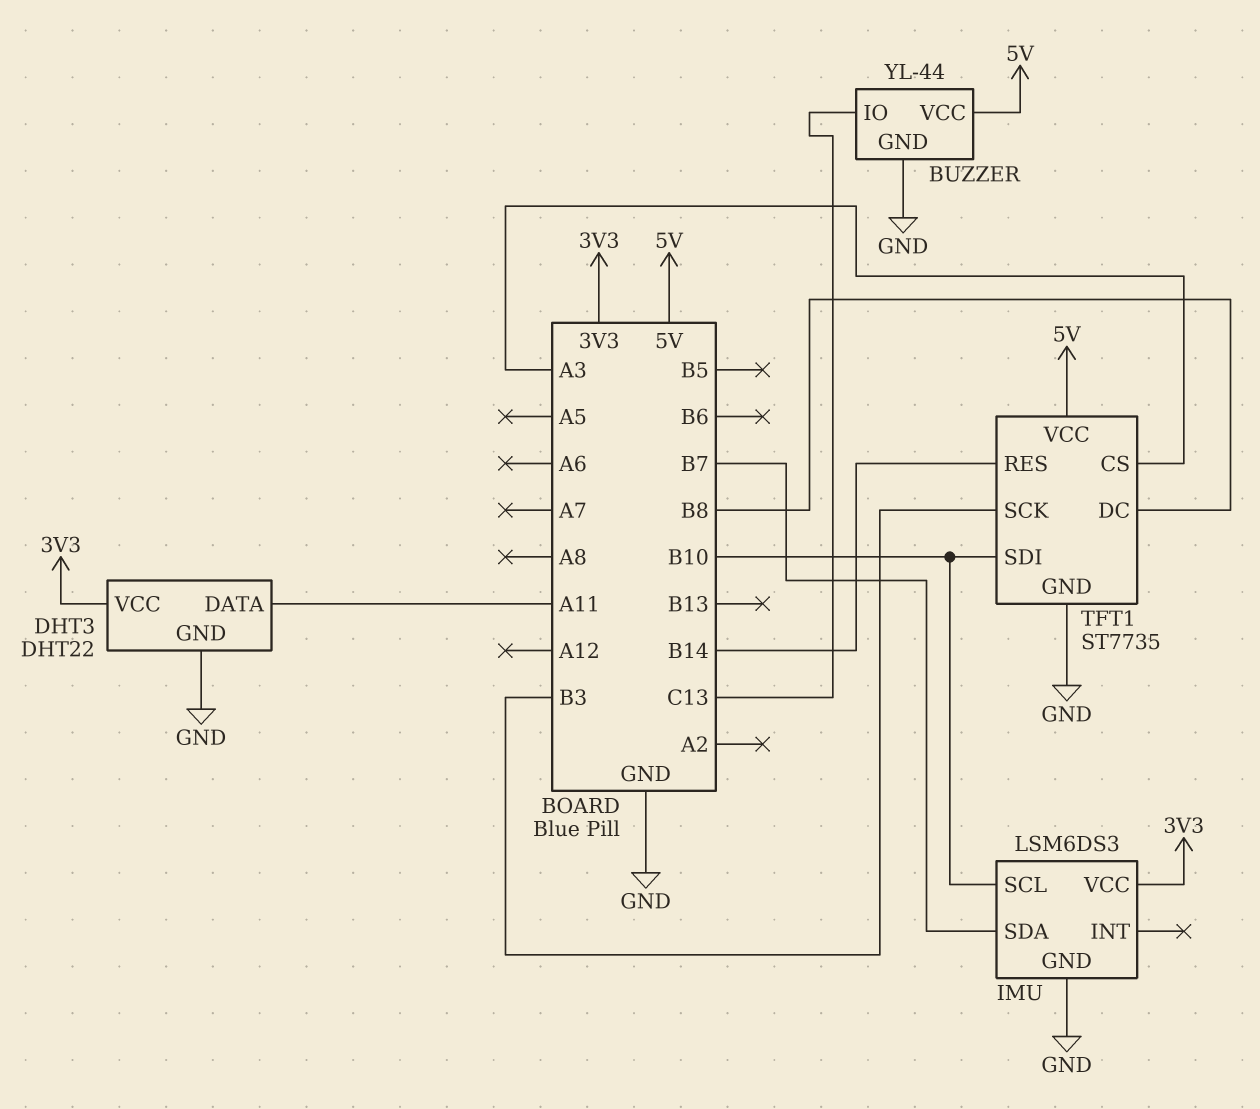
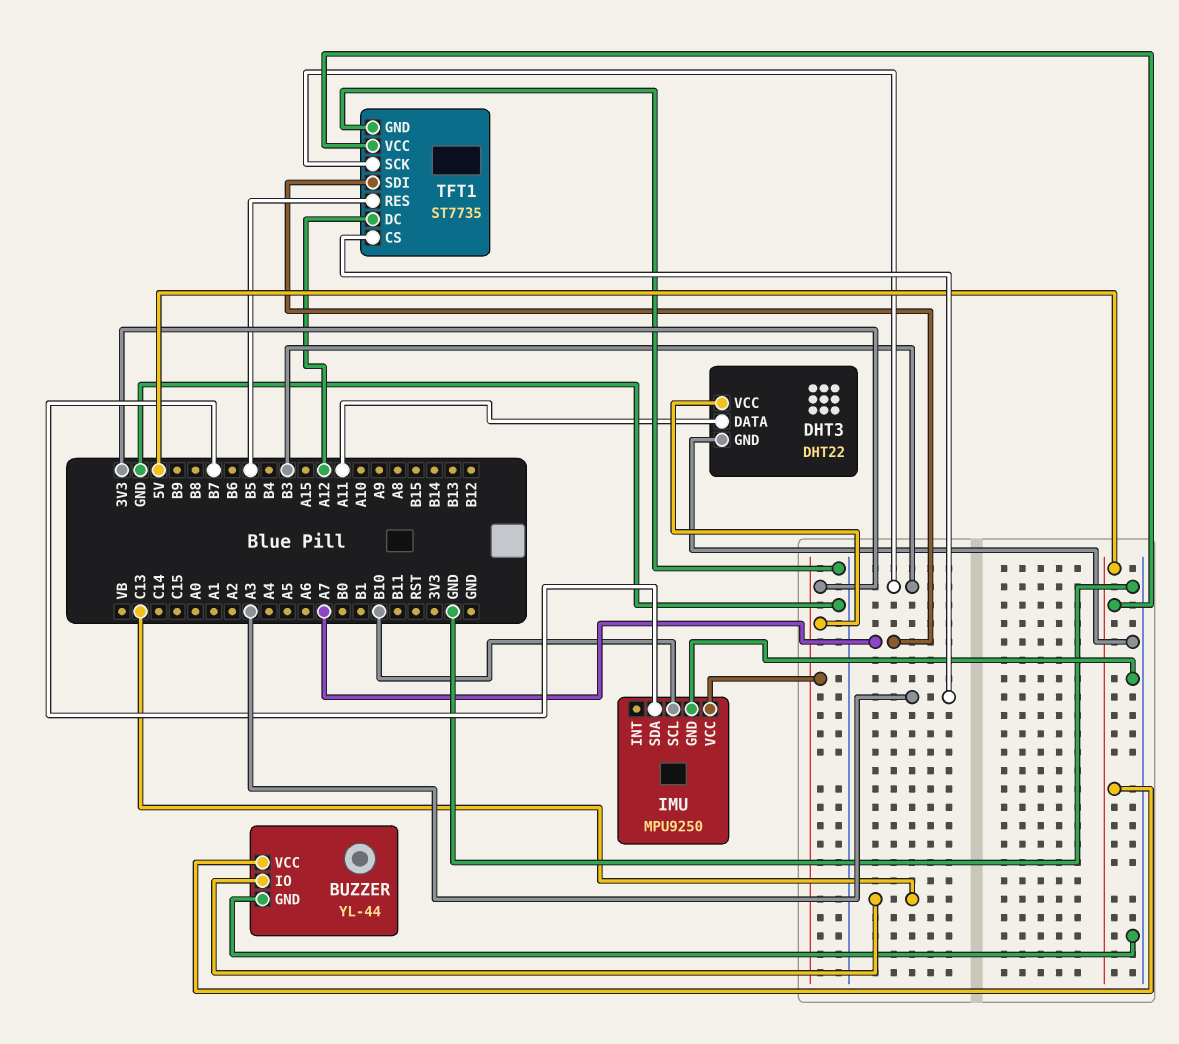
IMU: LSM6DS3 -> MPU9250
TFT1 pin DC: B8 -> A12
TFT1 pin RES: B14 -> B5
TFT1 pin SDI: B10 -> A7

